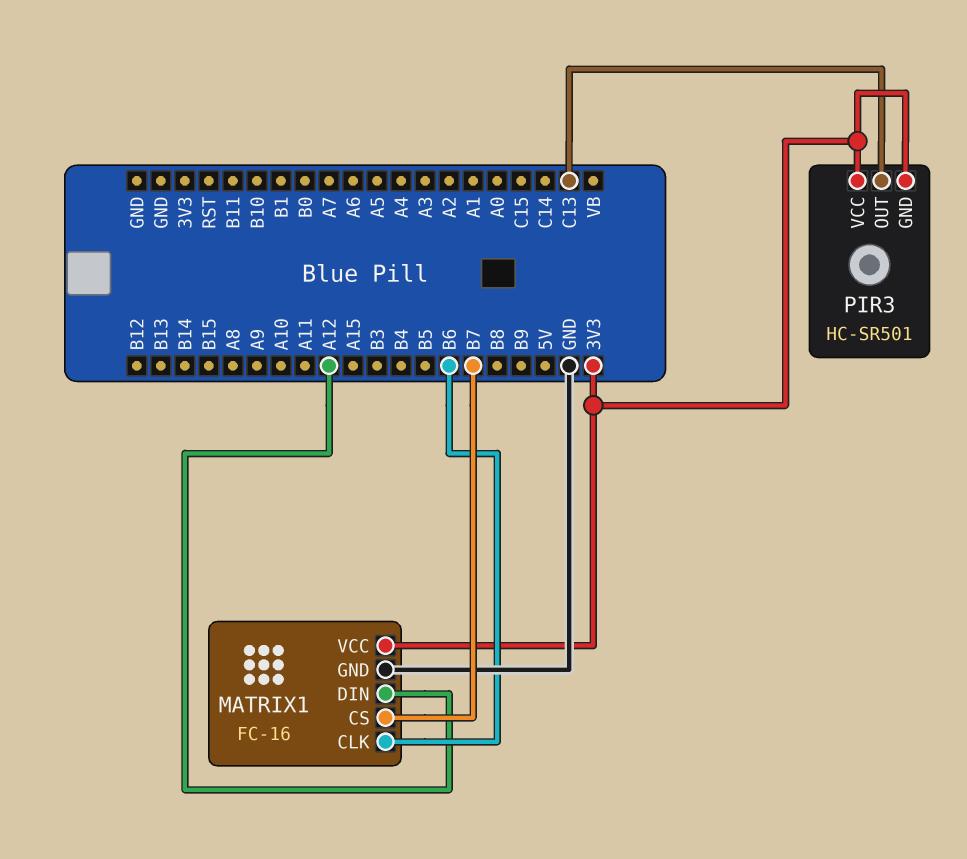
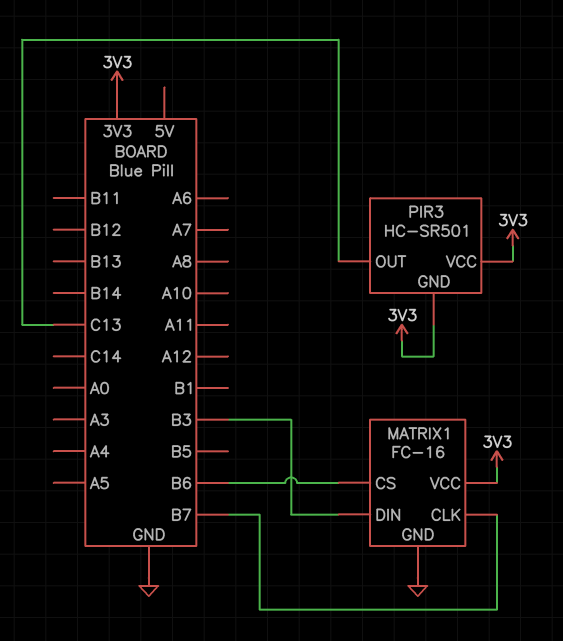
MATRIX1 pin CLK: B6 -> B7
MATRIX1 pin CS: B7 -> B6
MATRIX1 pin DIN: A12 -> B3

